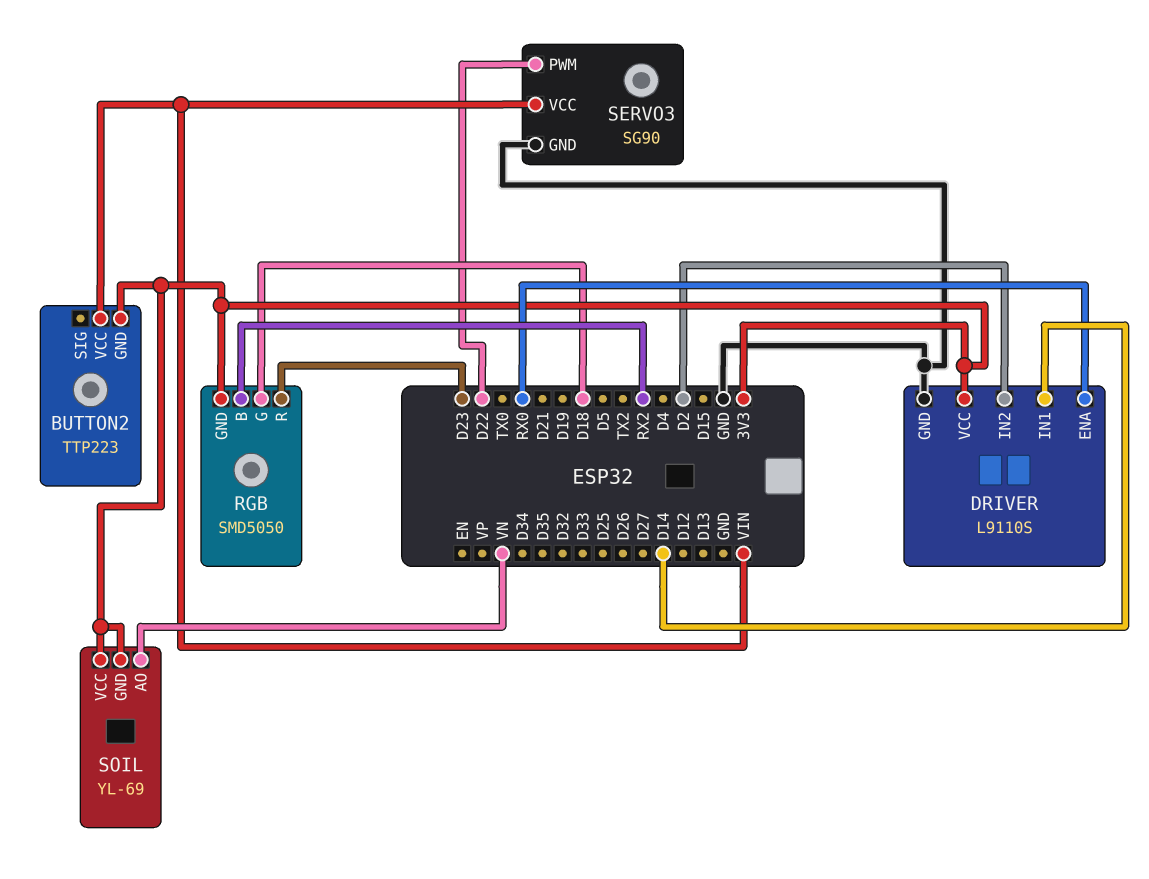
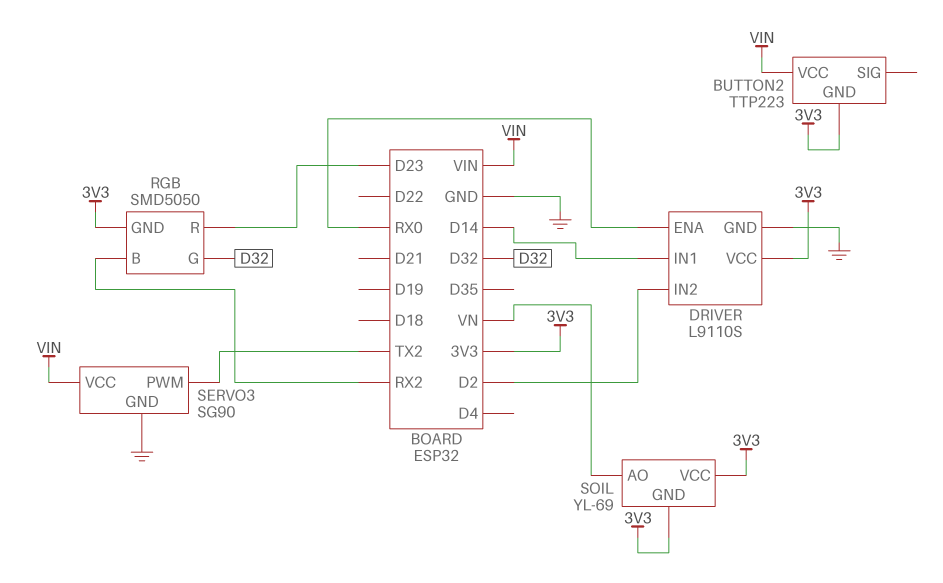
RGB pin G: D18 -> D32
SERVO3 pin PWM: D22 -> TX2

